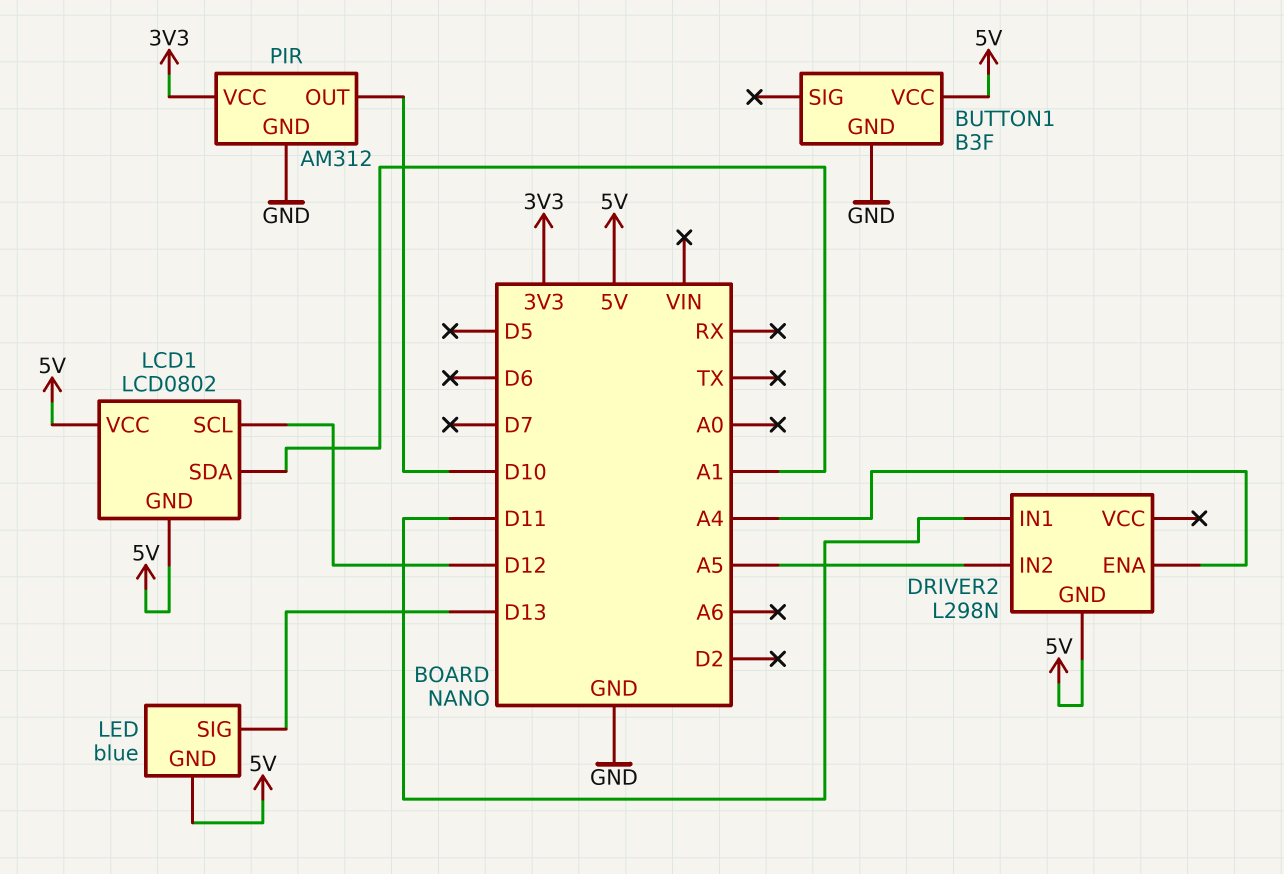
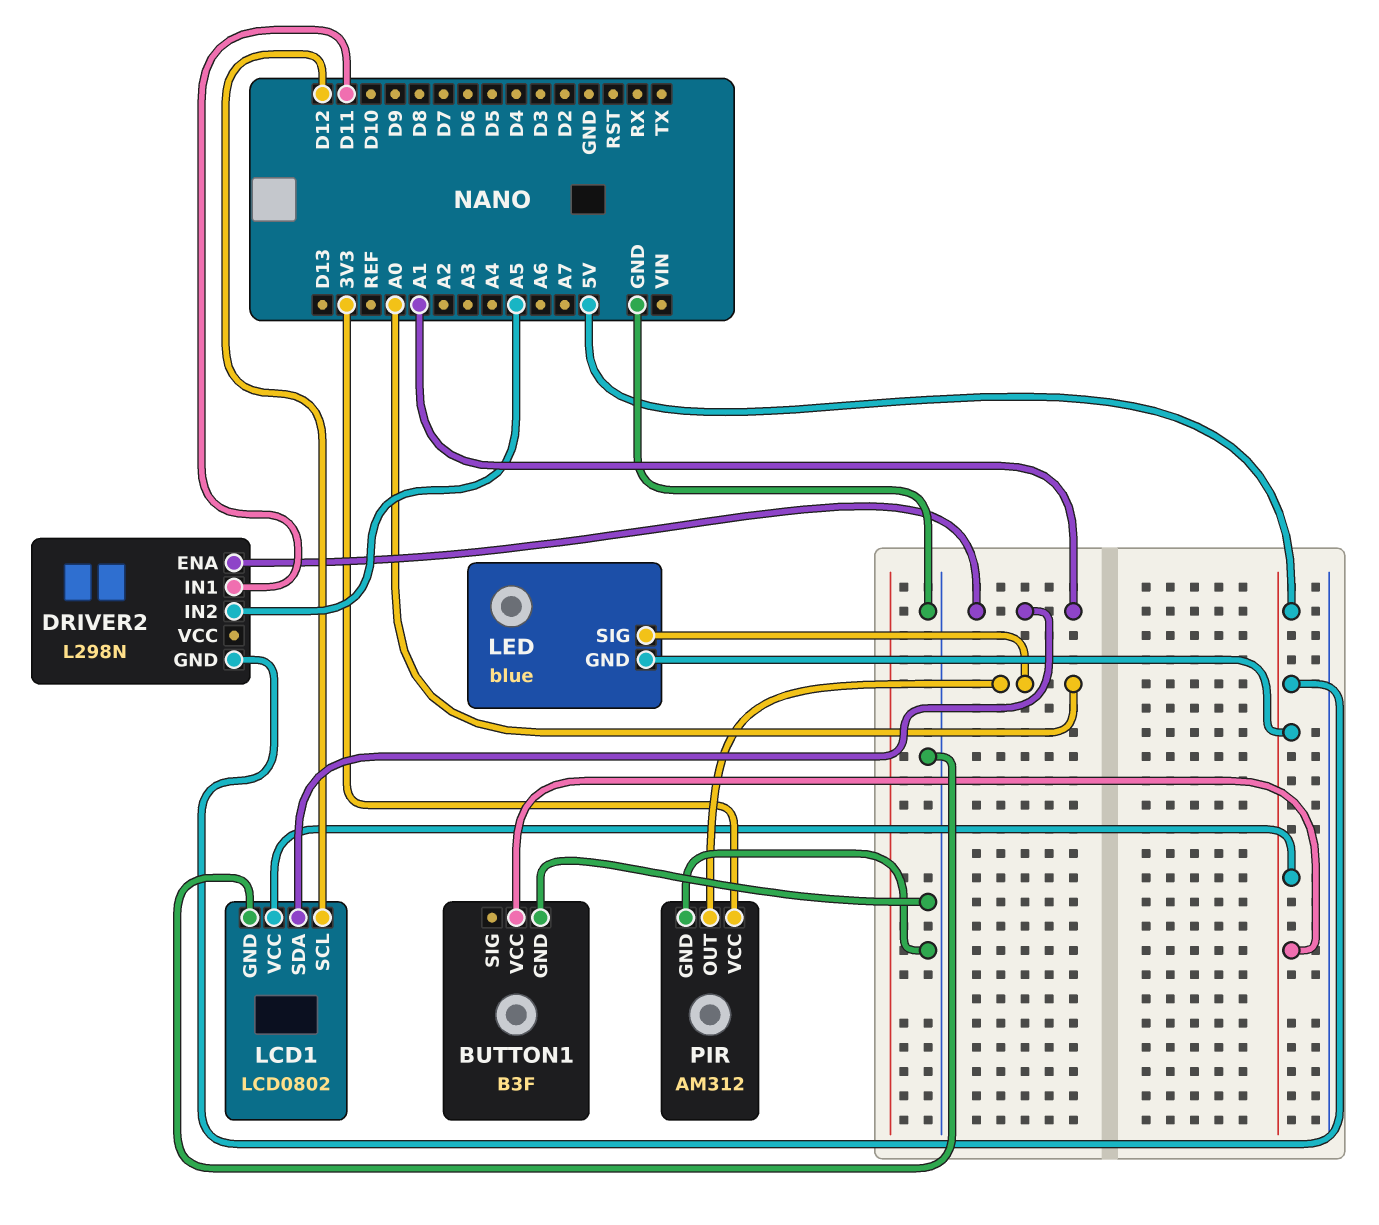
DRIVER2 pin ENA: A4 -> A1
LCD1 pin GND: 5V -> GND
LED pin SIG: D13 -> A0
PIR pin OUT: D10 -> A0

